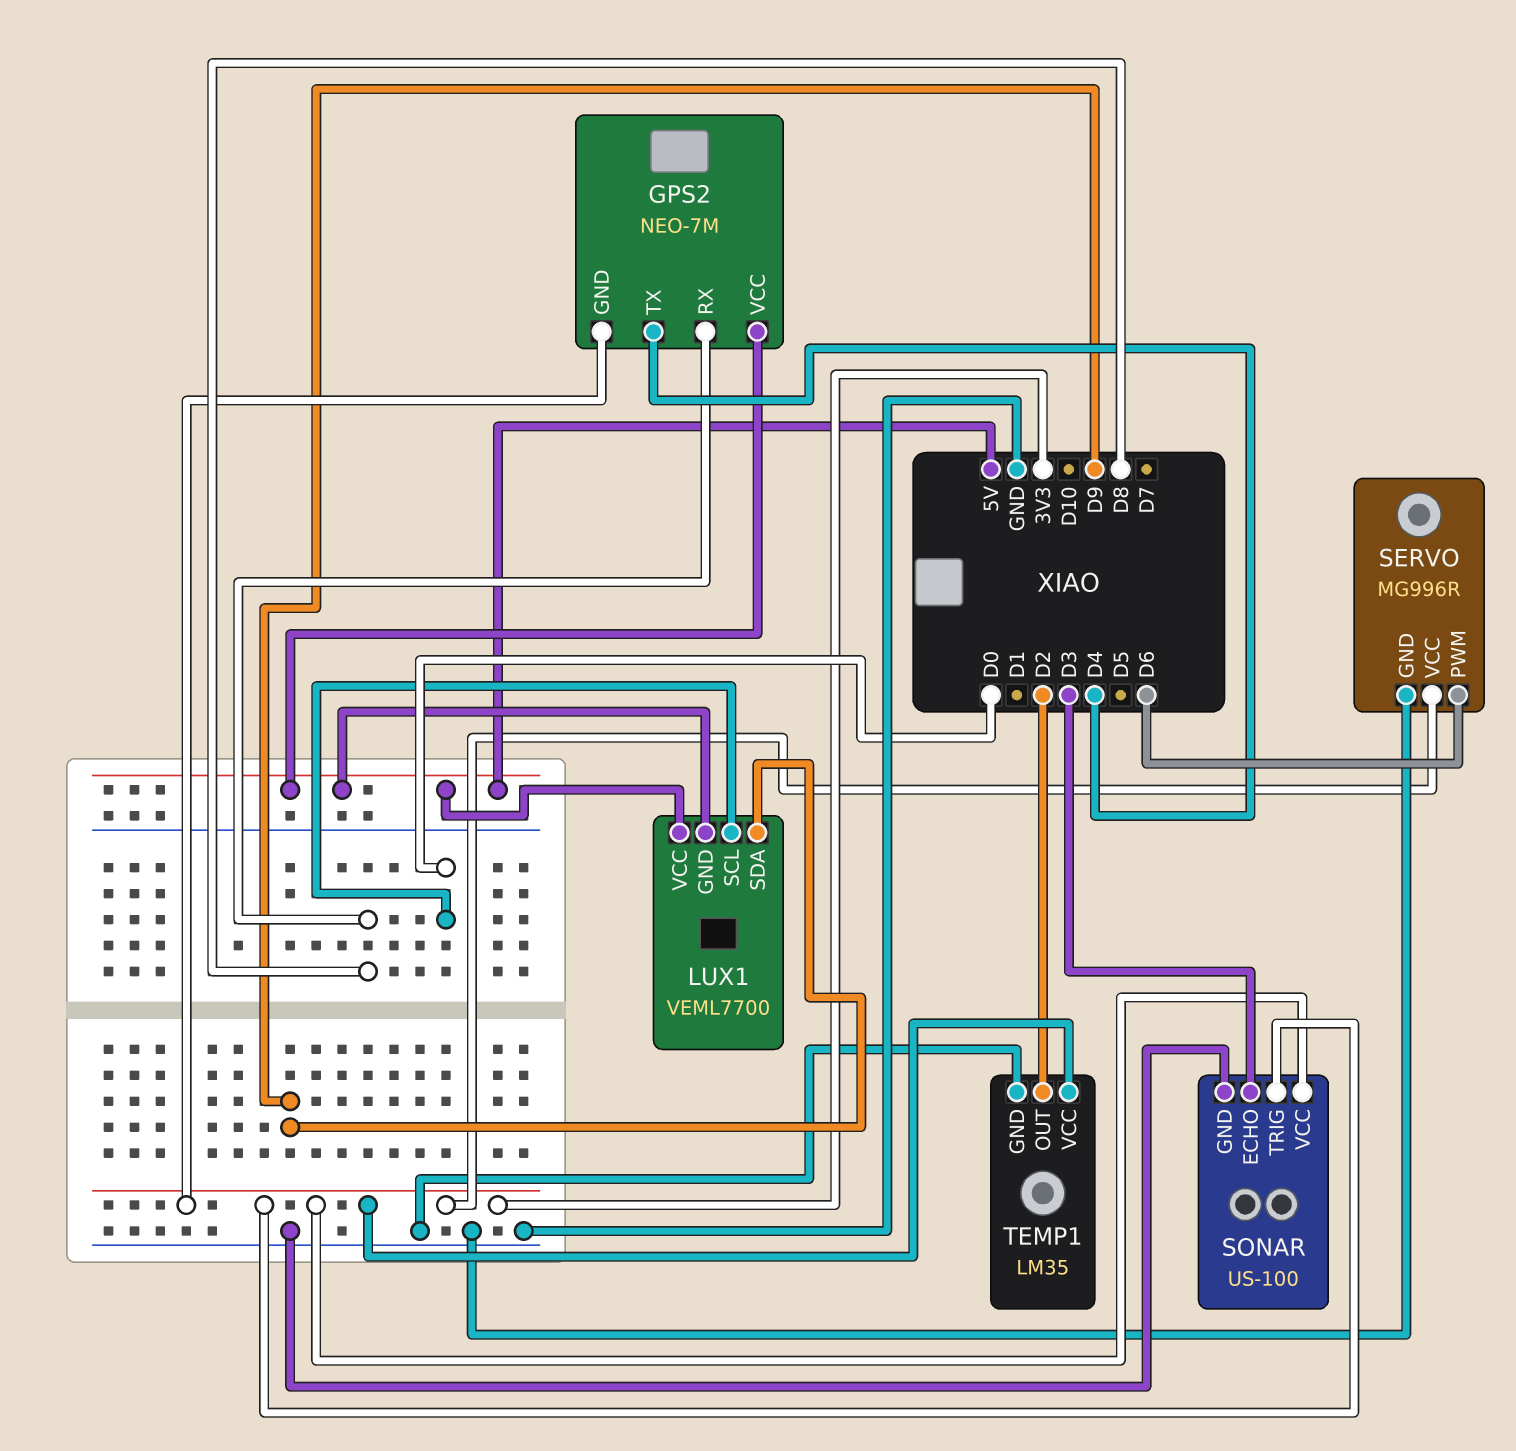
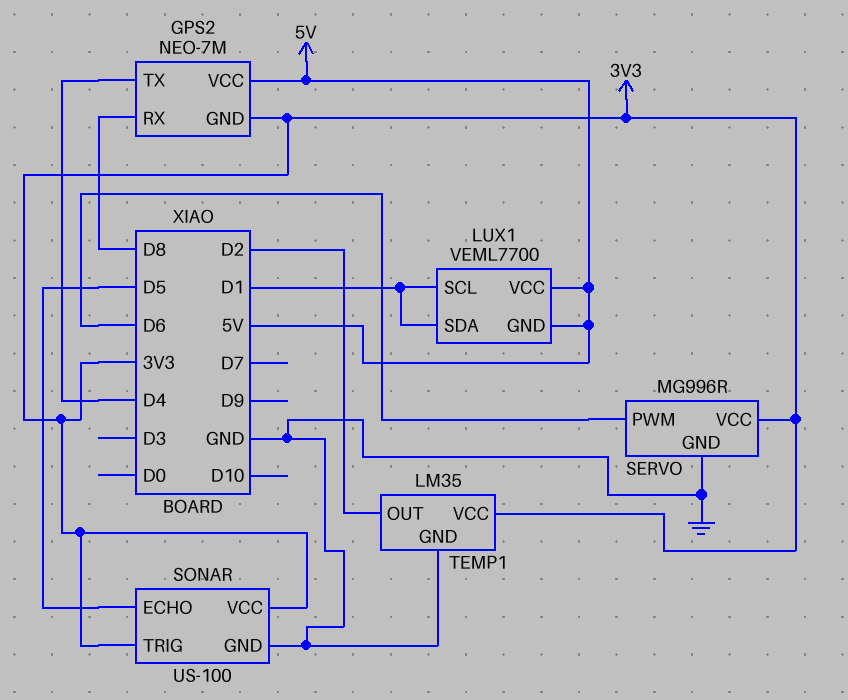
LUX1 pin SCL: D0 -> D1
LUX1 pin SDA: D9 -> D1
SONAR pin ECHO: D3 -> D5

